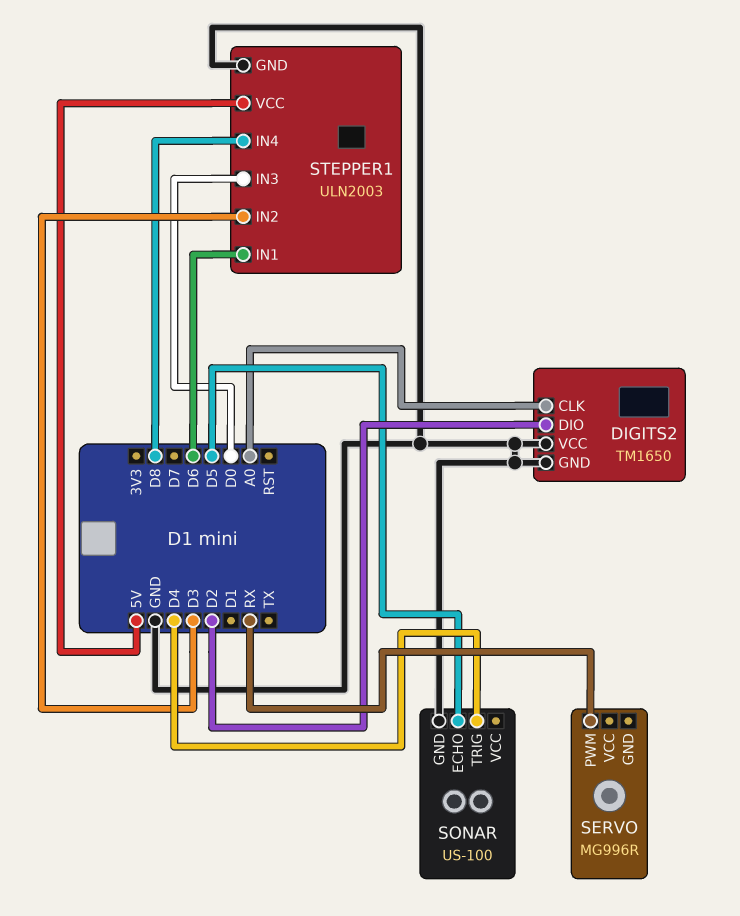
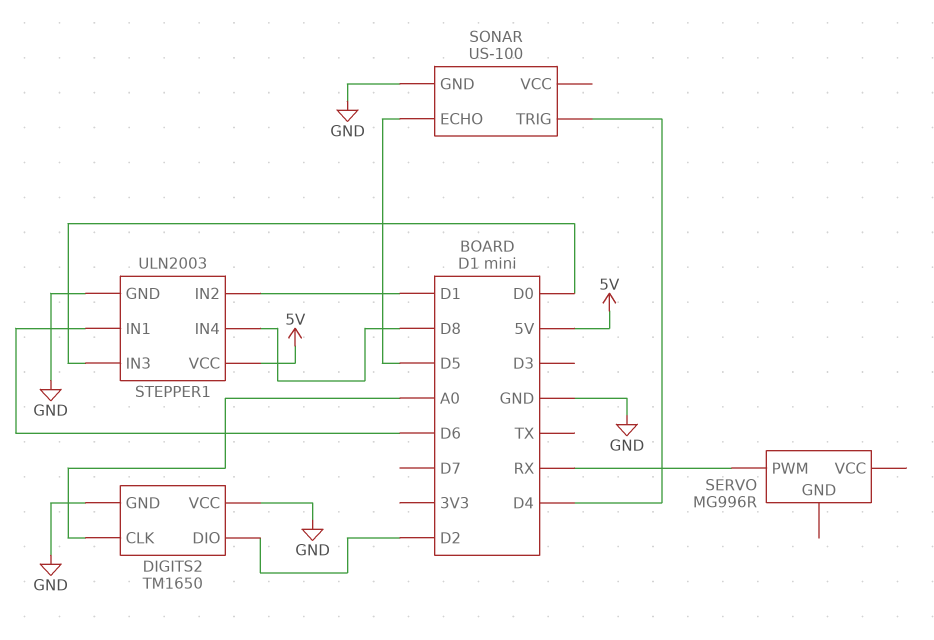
STEPPER1 pin IN2: D3 -> D1

